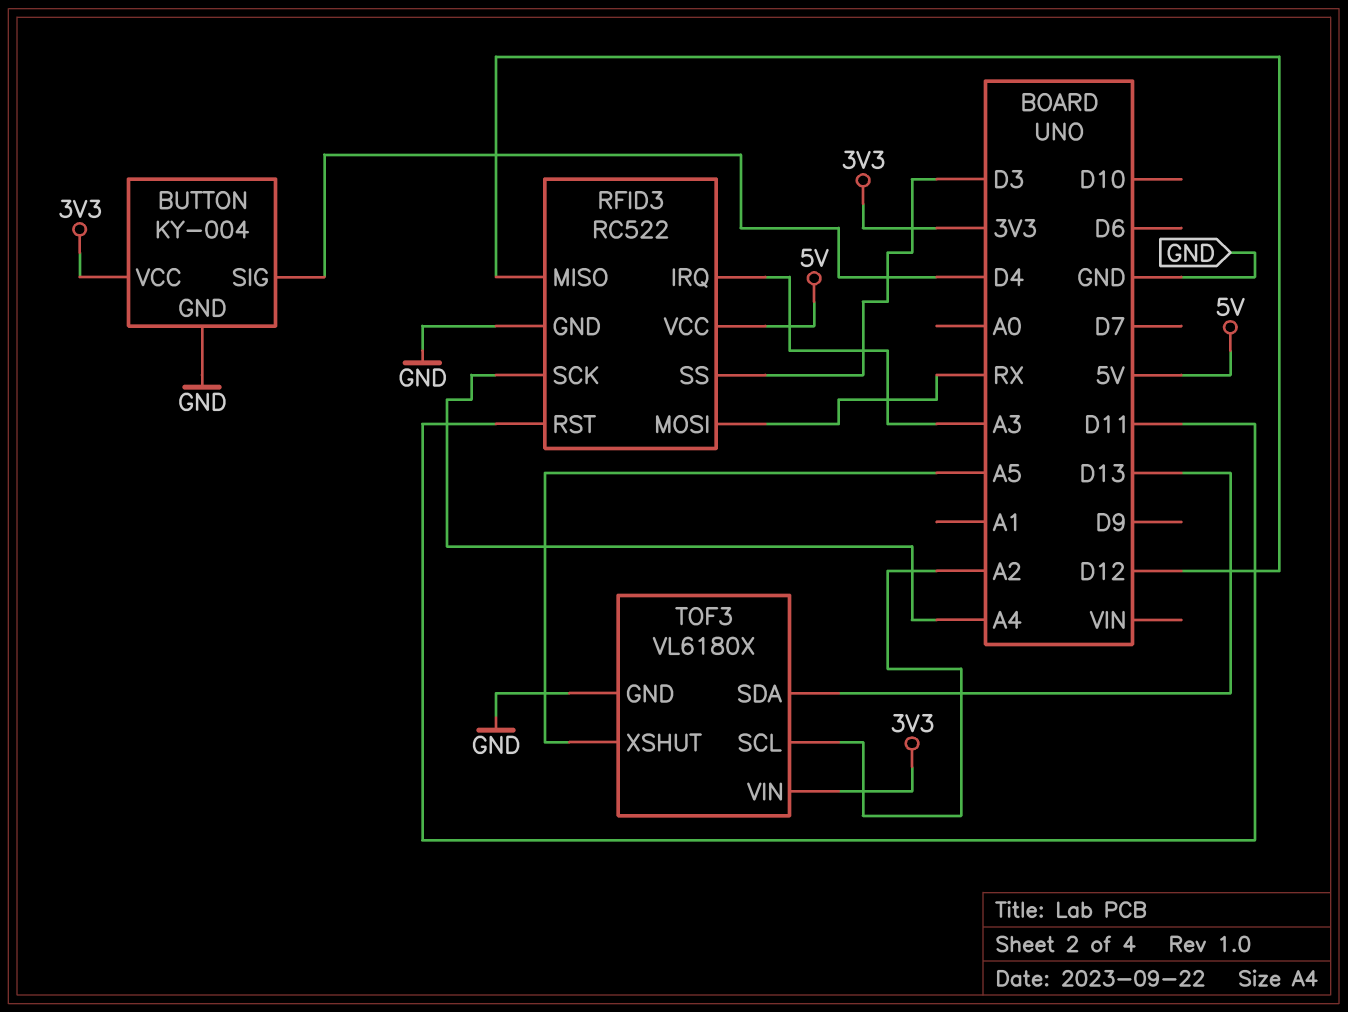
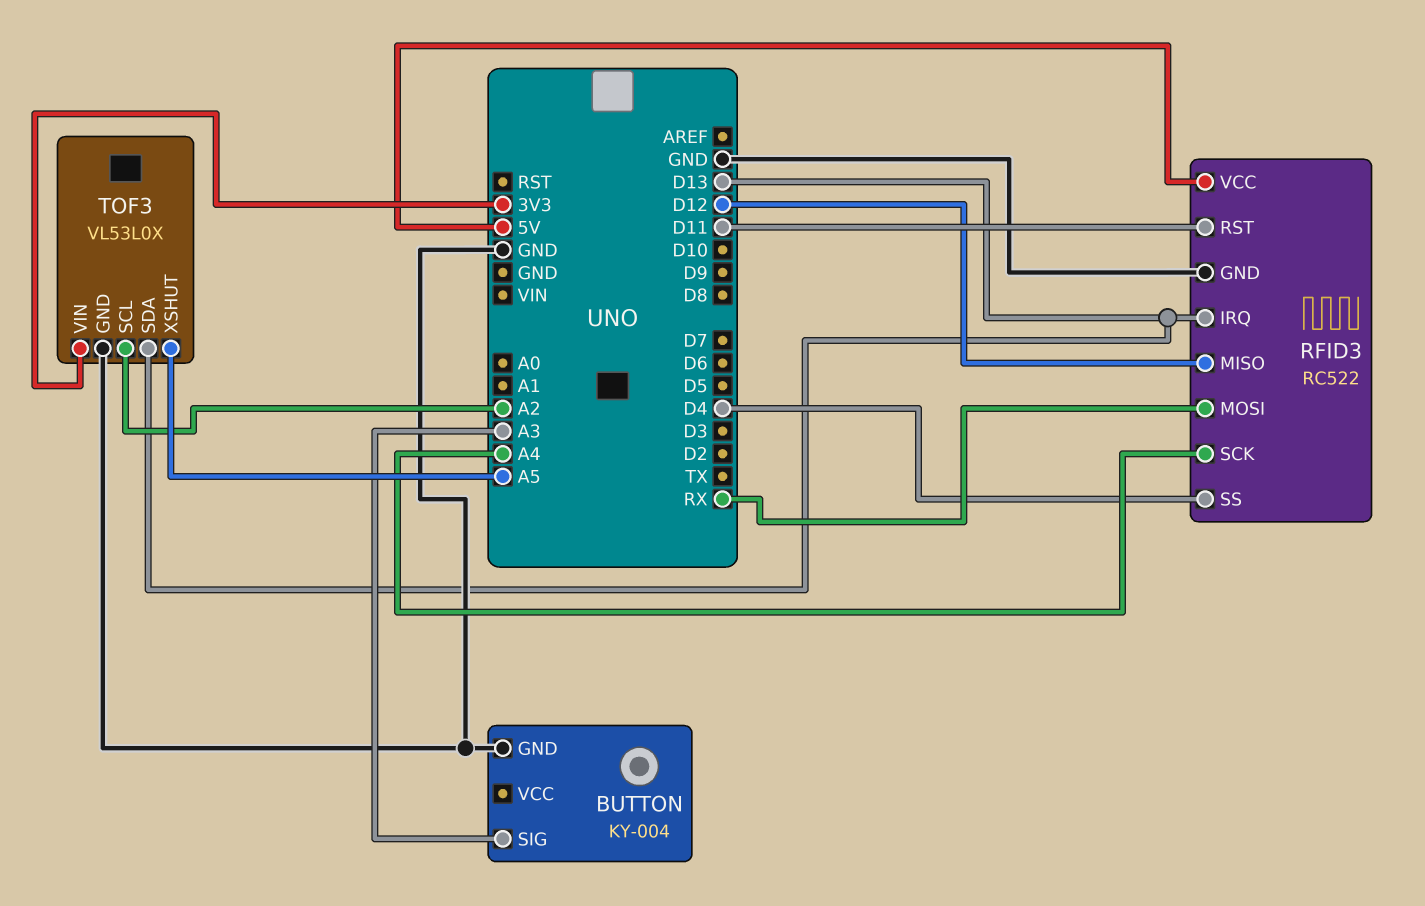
BUTTON pin SIG: D4 -> A3
BUTTON pin VCC: 3V3 -> none
RFID3 pin IRQ: A3 -> D13
RFID3 pin SS: D3 -> D4
TOF3: VL6180X -> VL53L0X

